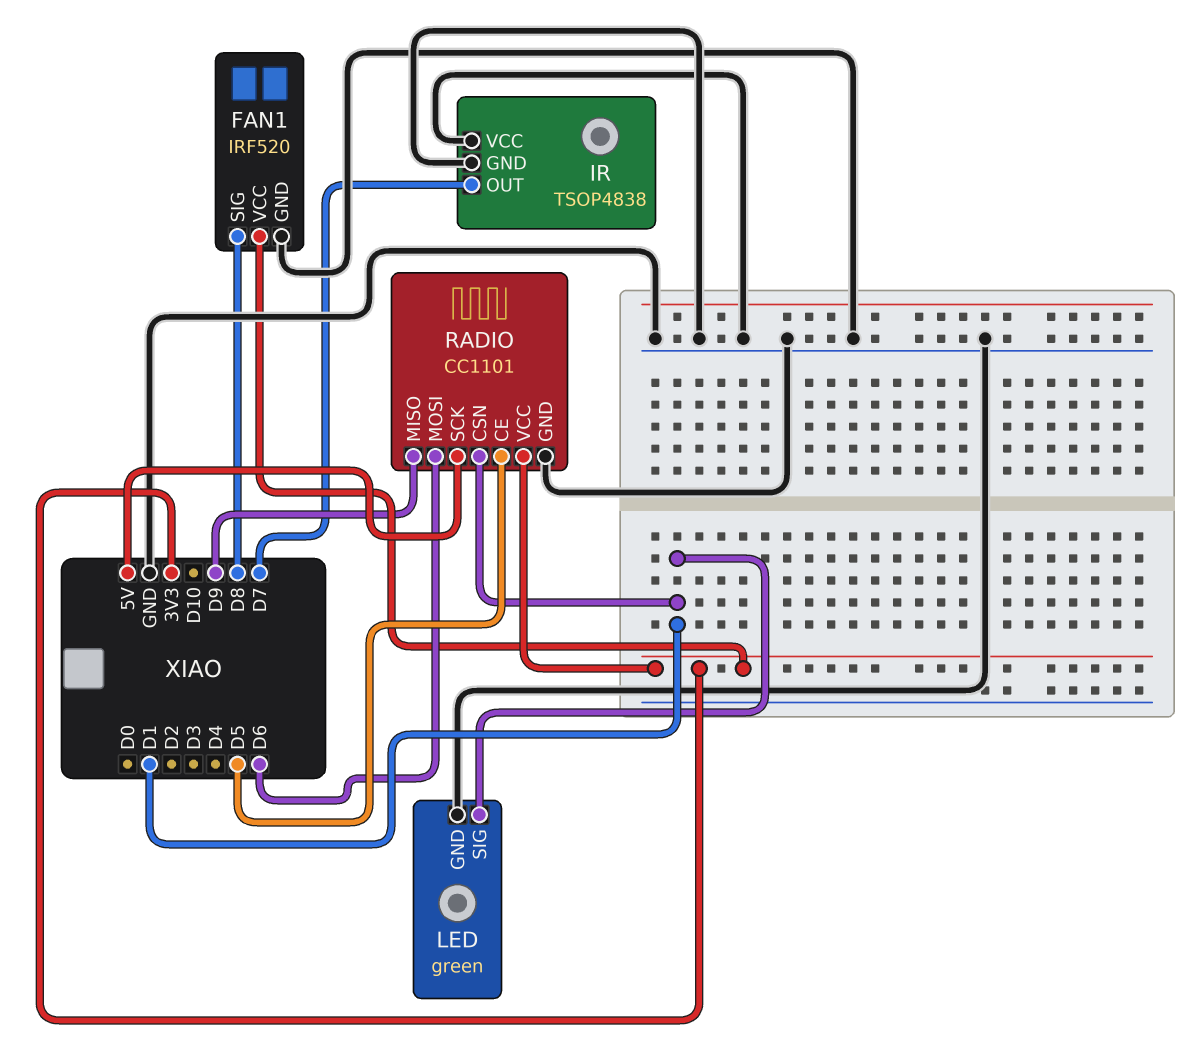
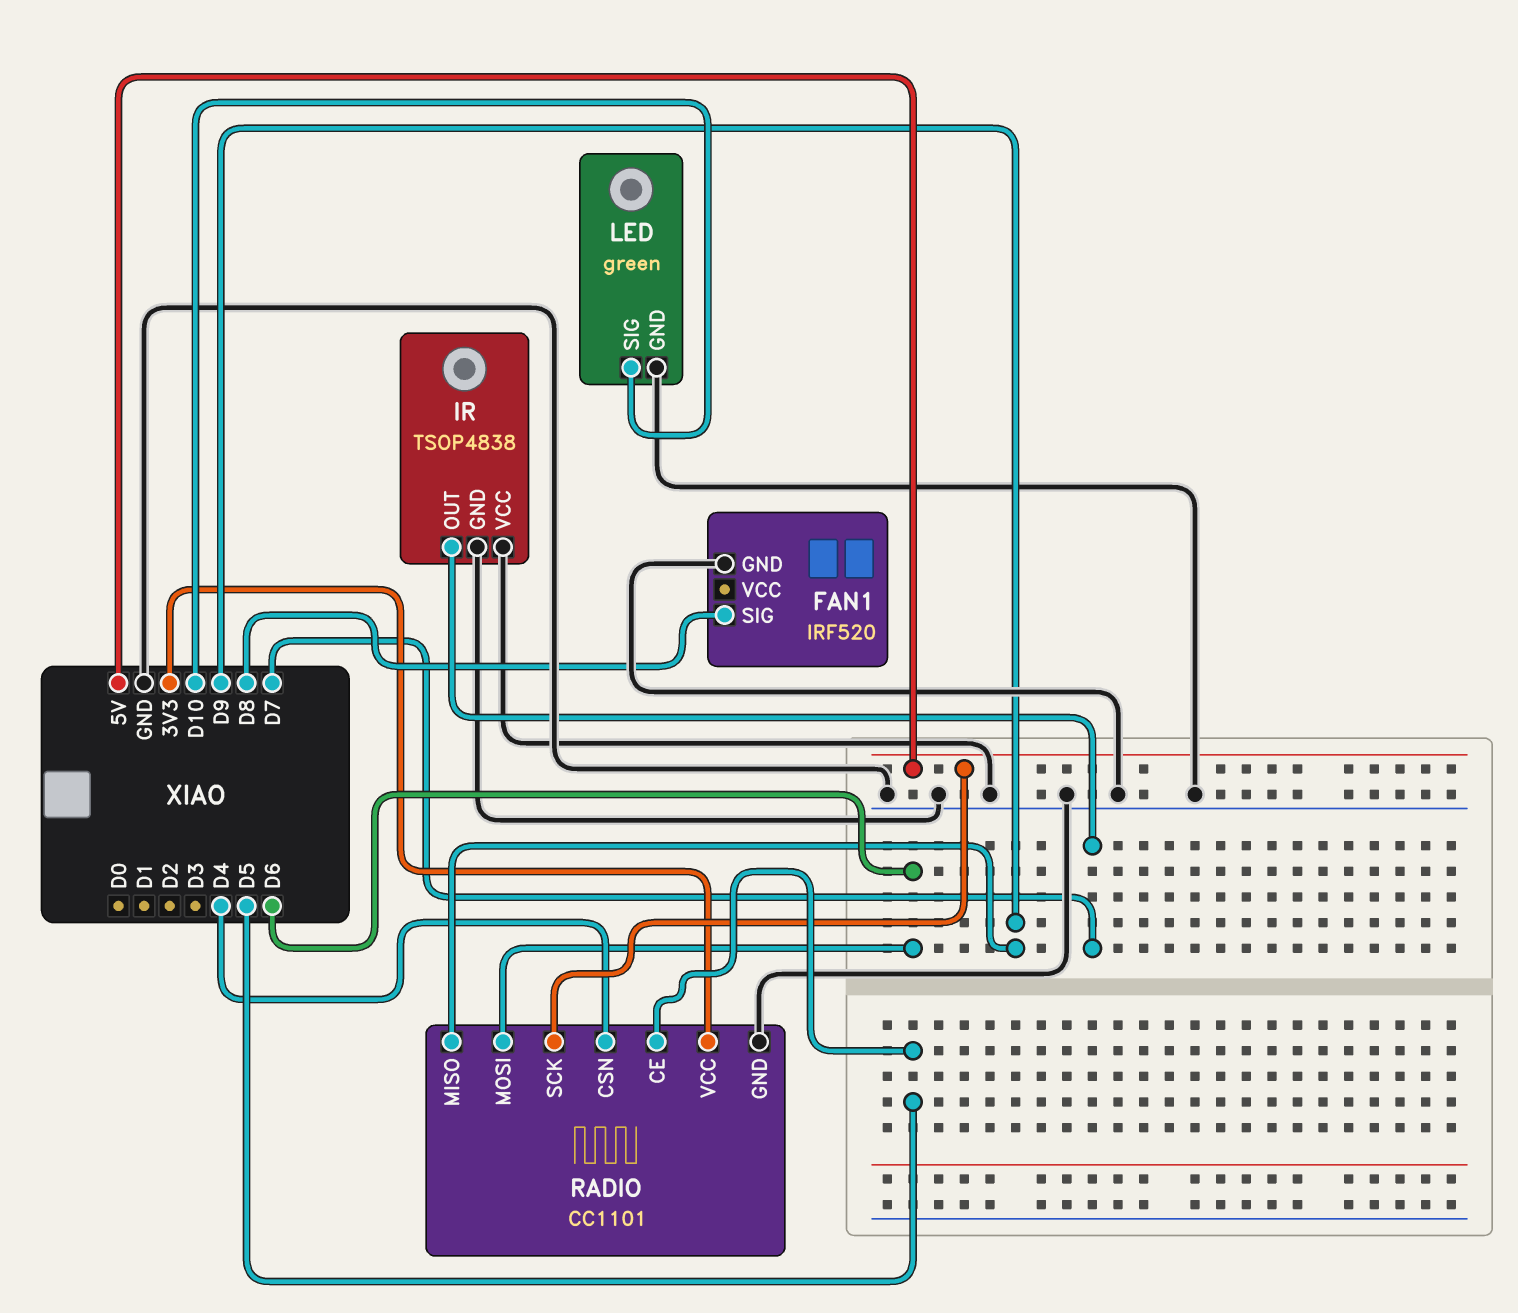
FAN1 pin VCC: 3V3 -> none
LED pin SIG: D1 -> D10
RADIO pin CSN: D1 -> D4

